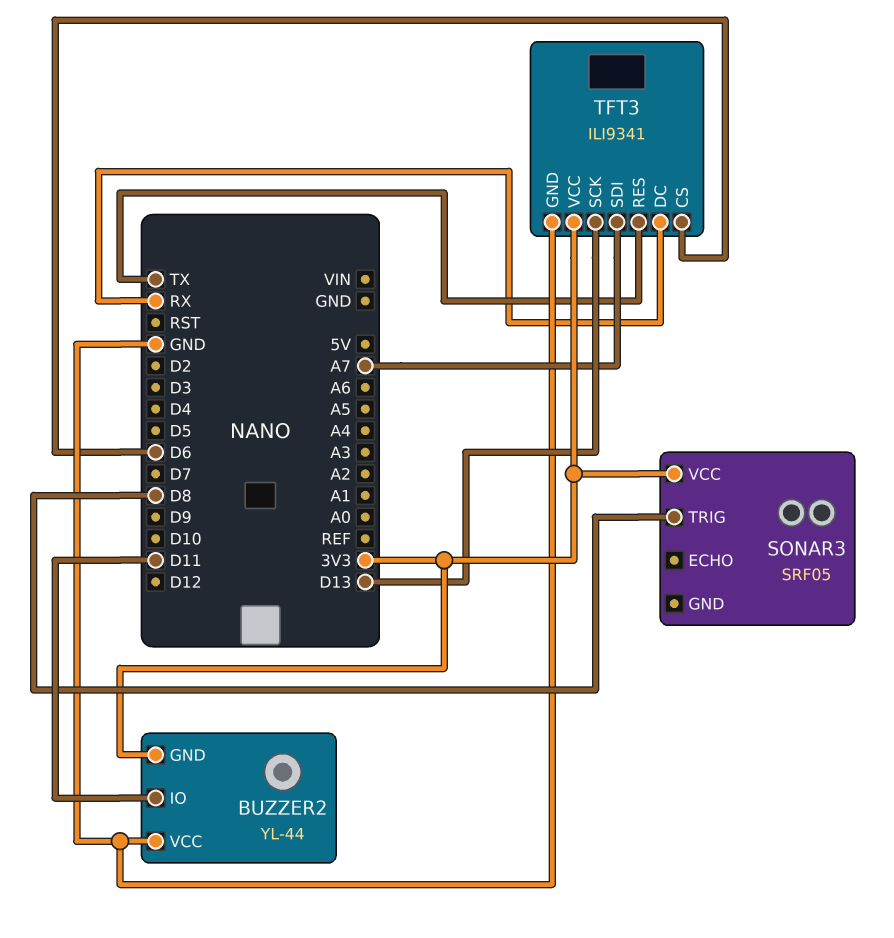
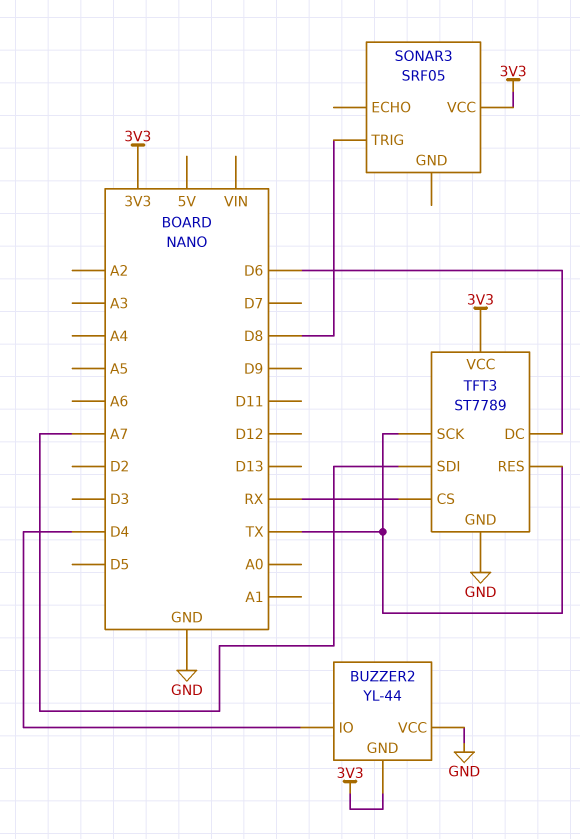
BUZZER2 pin IO: D11 -> D4
TFT3: ILI9341 -> ST7789
TFT3 pin CS: D6 -> RX
TFT3 pin DC: RX -> D6
TFT3 pin SCK: D13 -> TX

